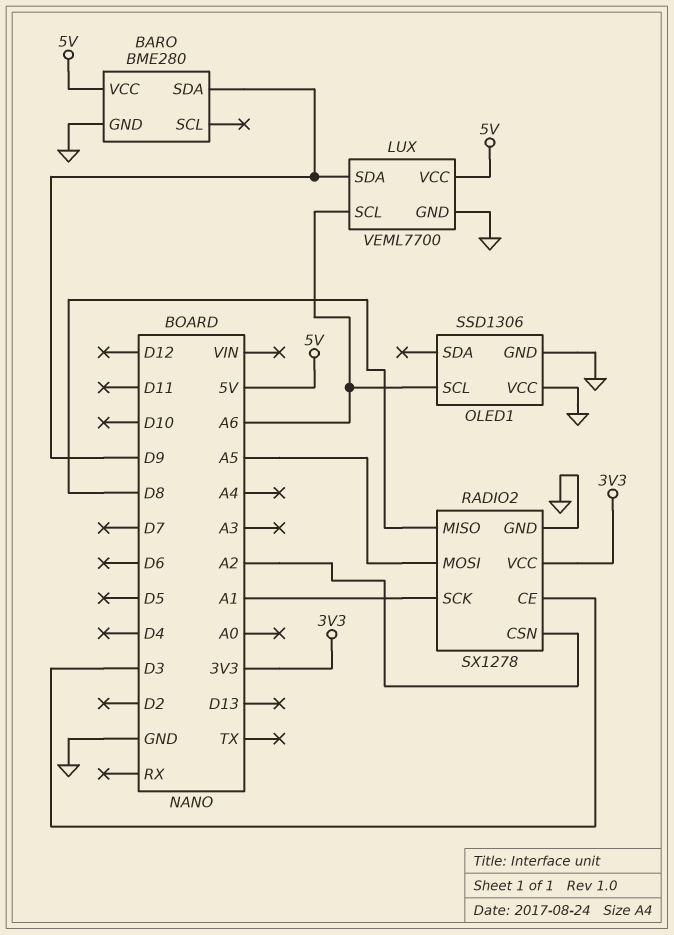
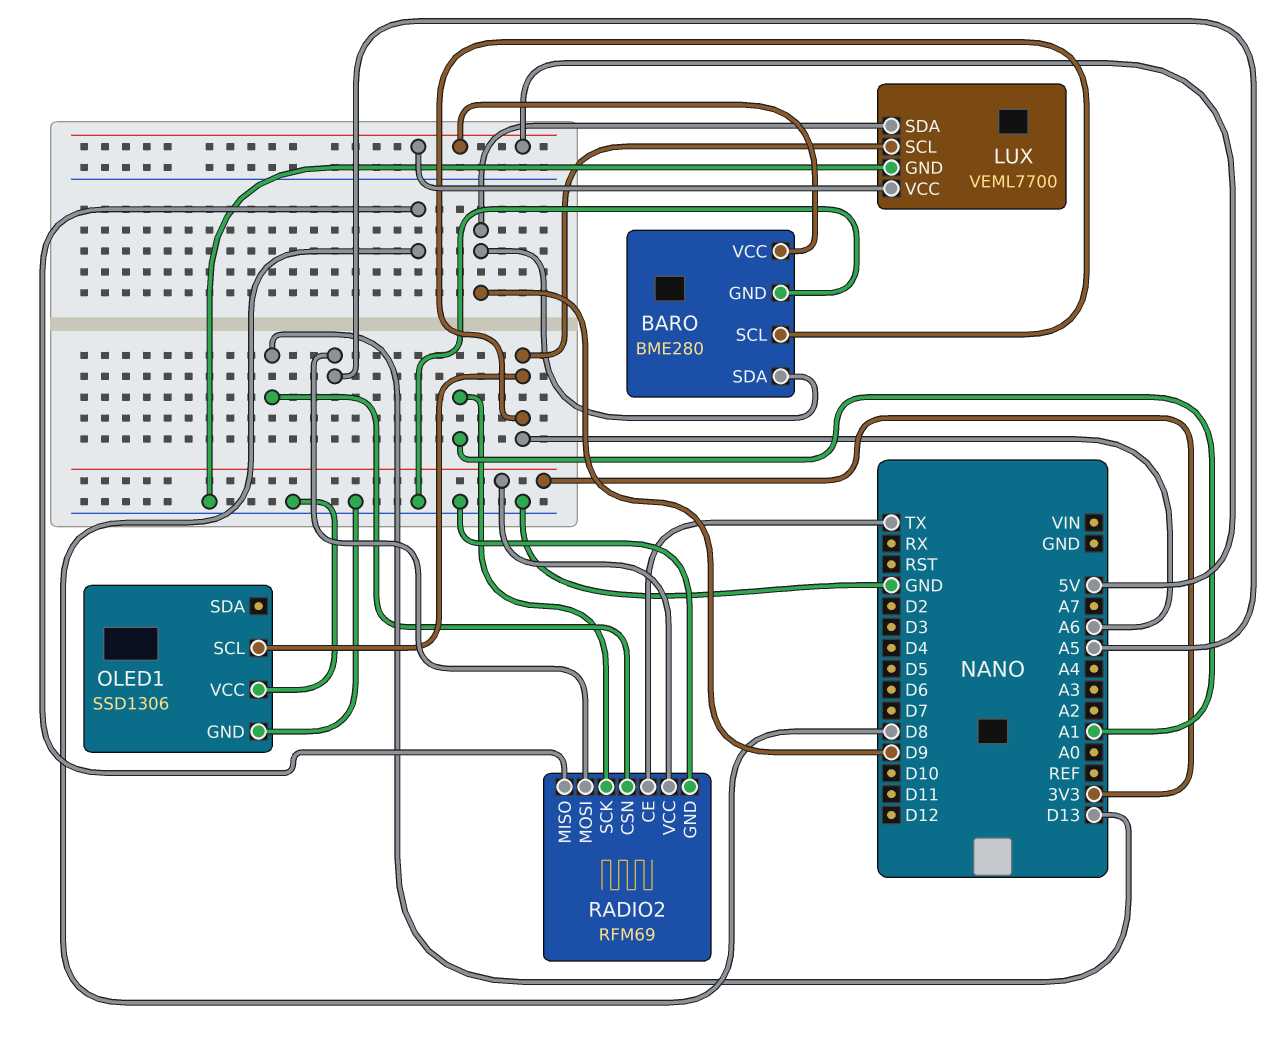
BARO pin SCL: none -> A6
RADIO2: SX1278 -> RFM69
RADIO2 pin CE: D3 -> TX
RADIO2 pin CSN: A2 -> D13

